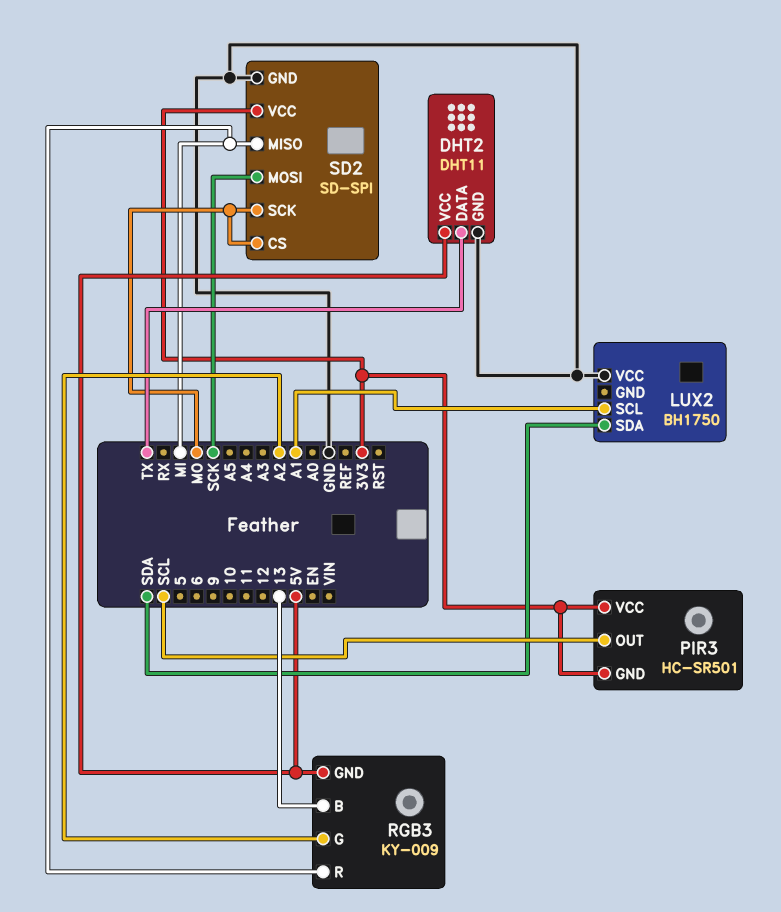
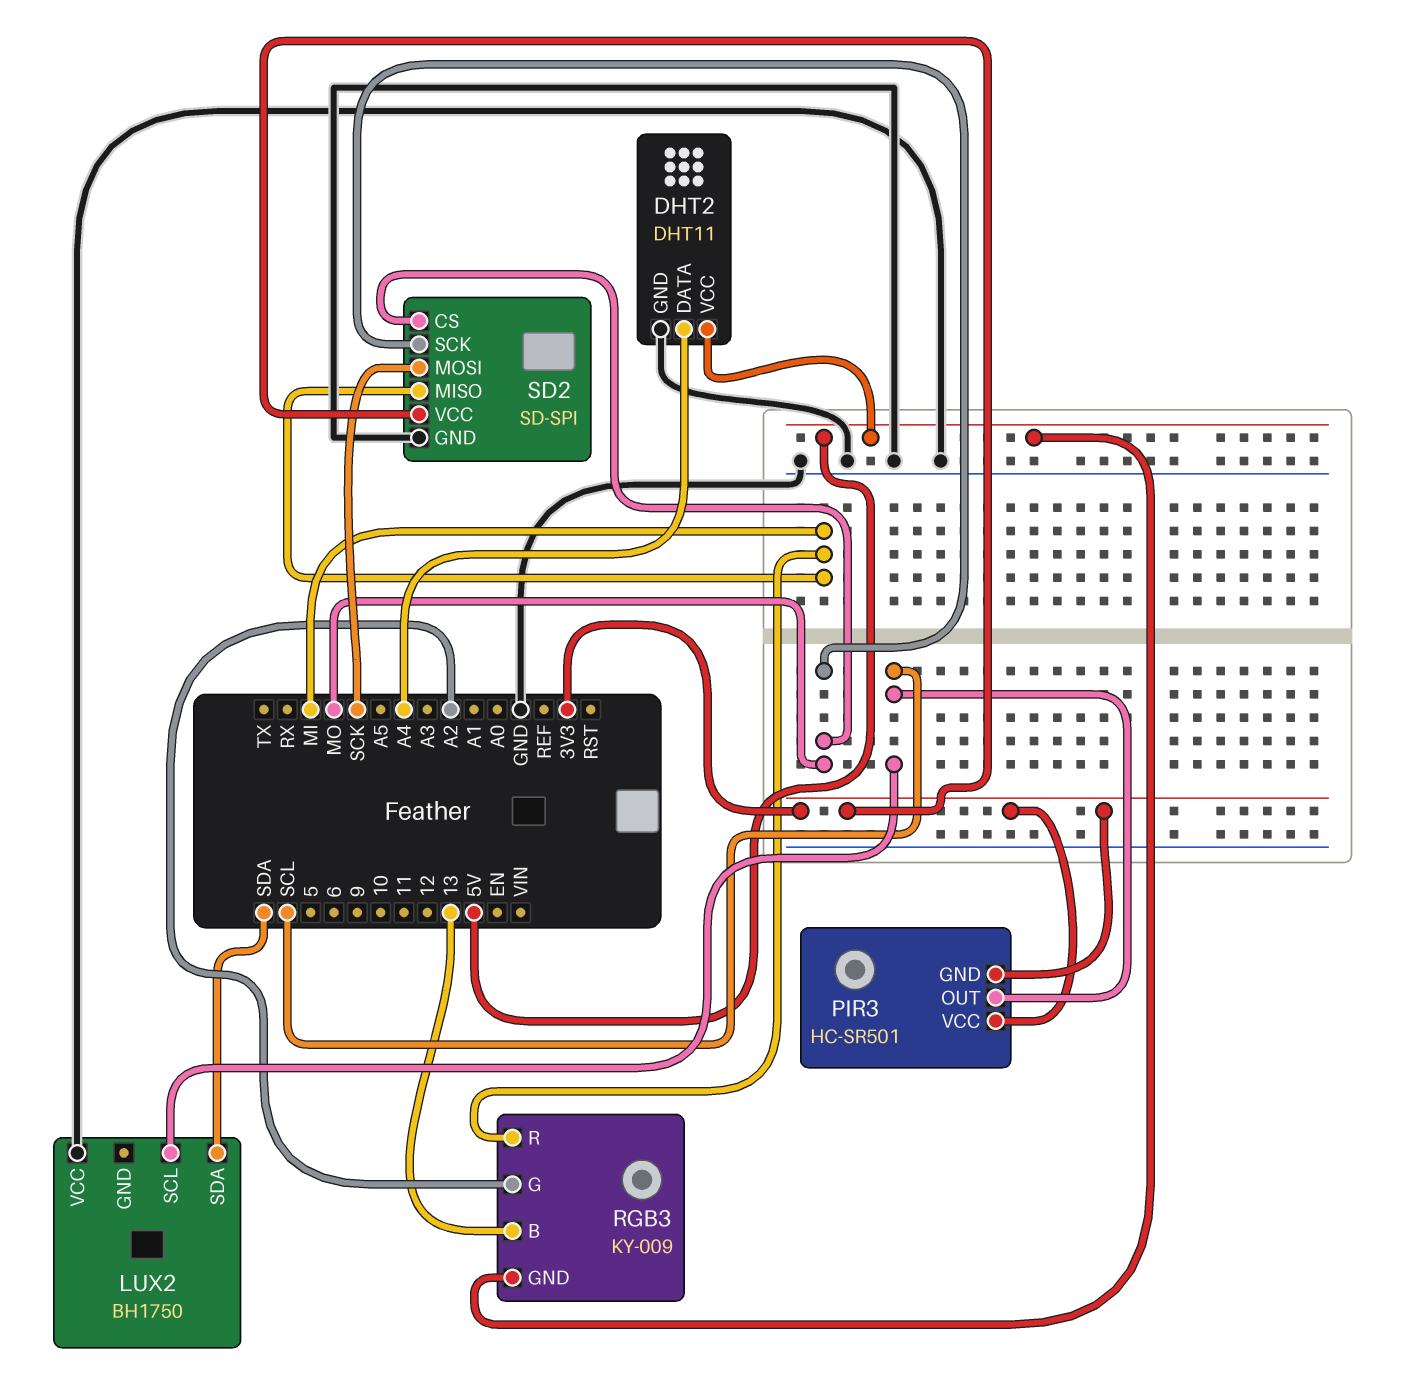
DHT2 pin DATA: TX -> A4
LUX2 pin SCL: A1 -> SCL

